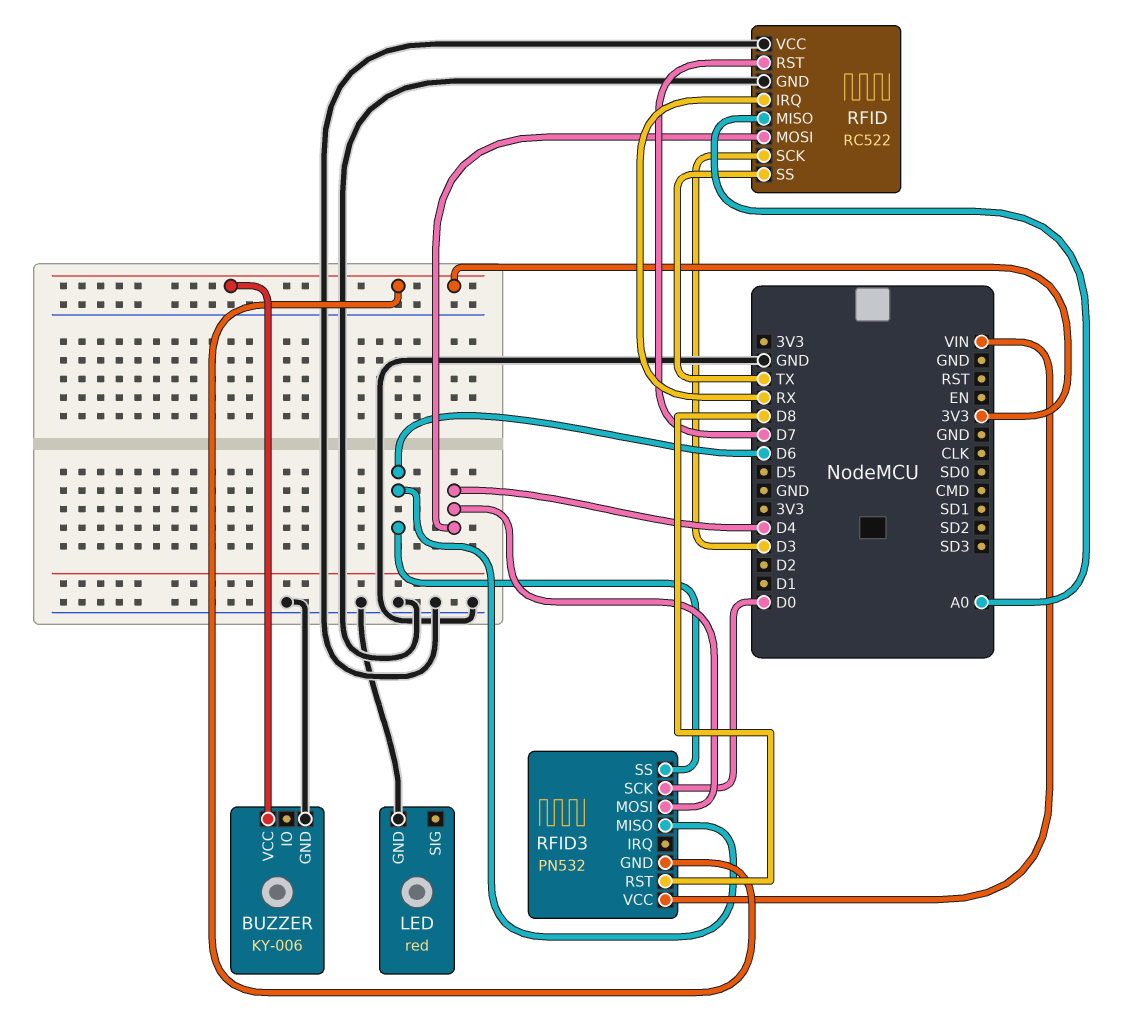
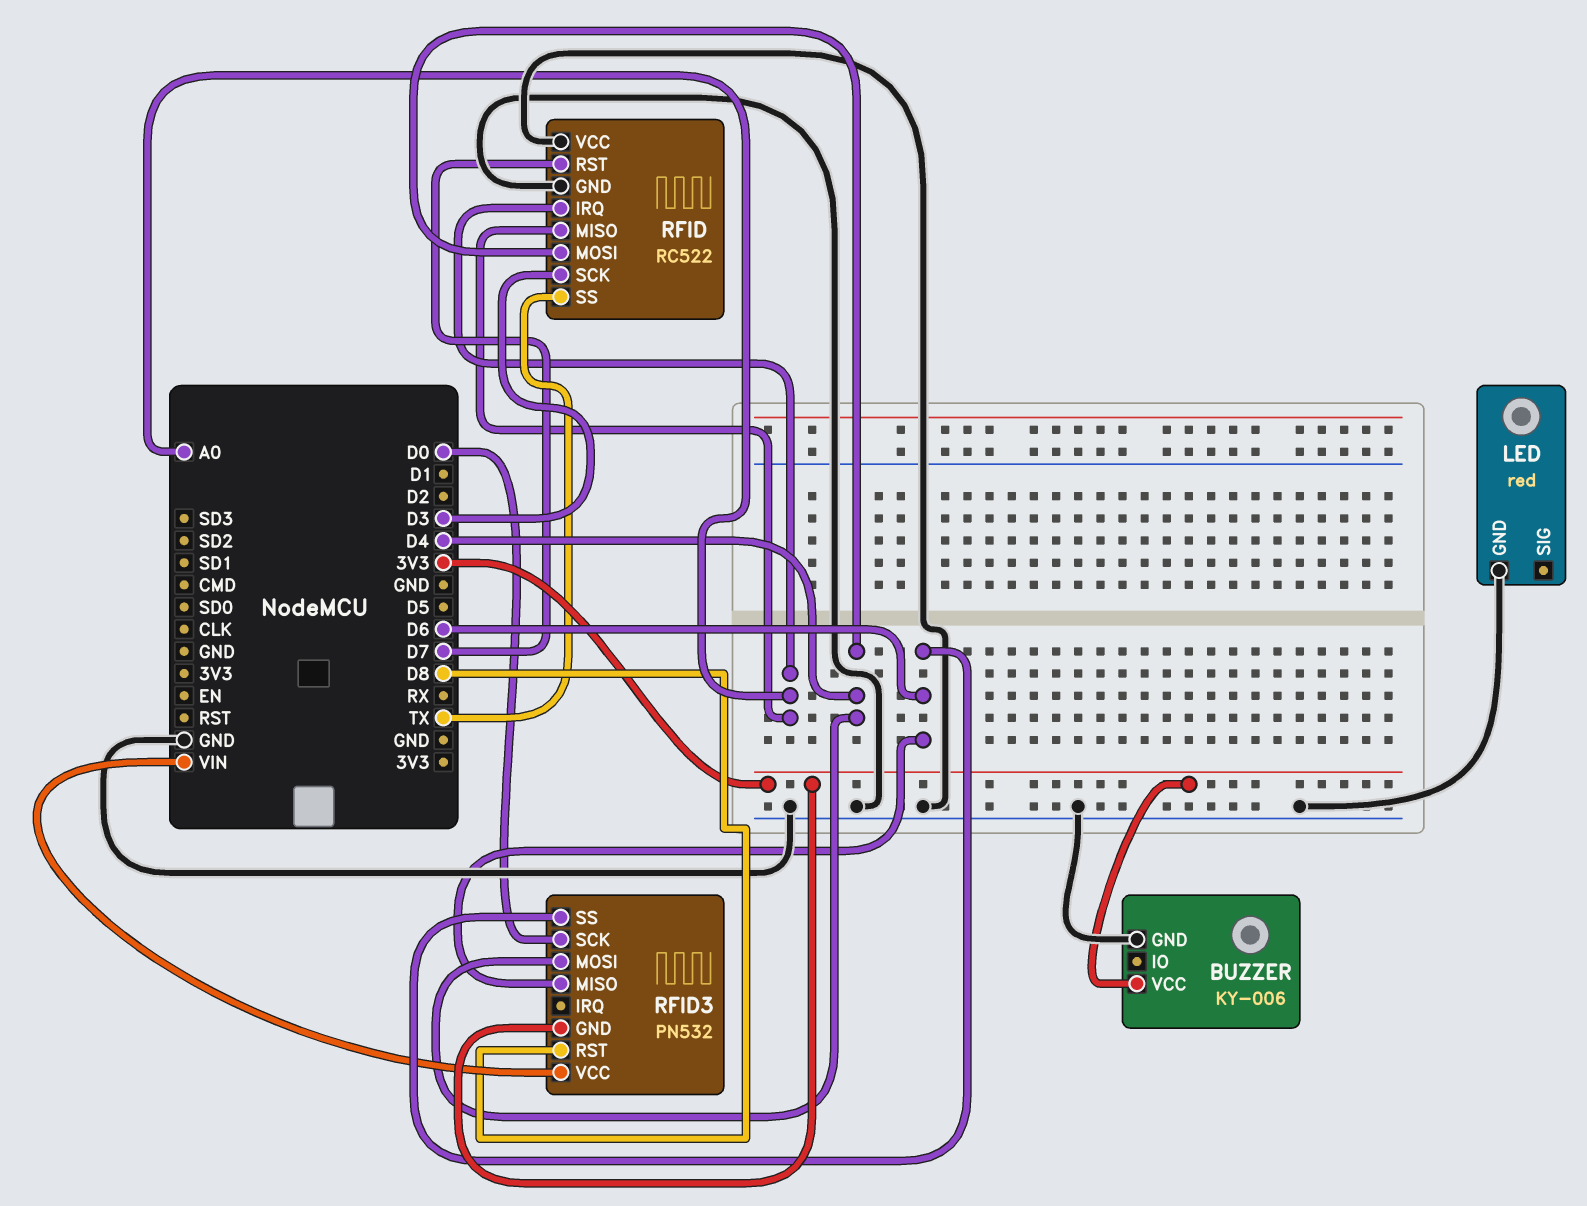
RFID pin IRQ: RX -> A0

